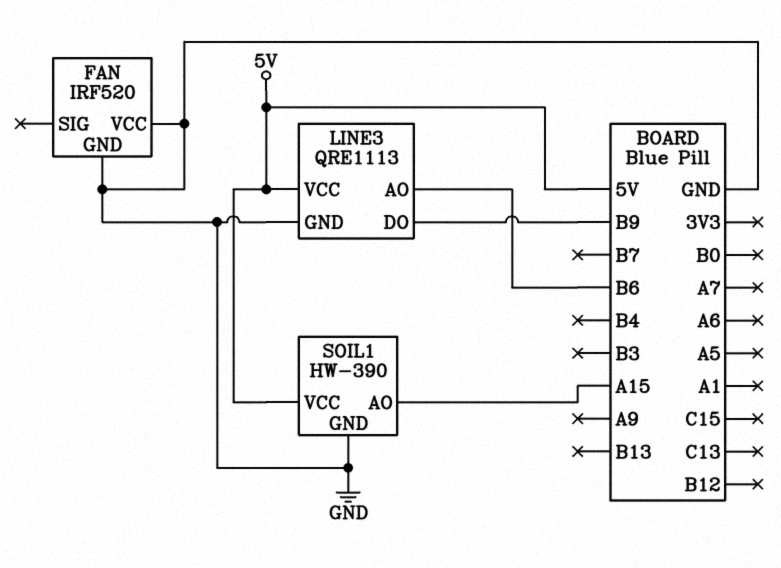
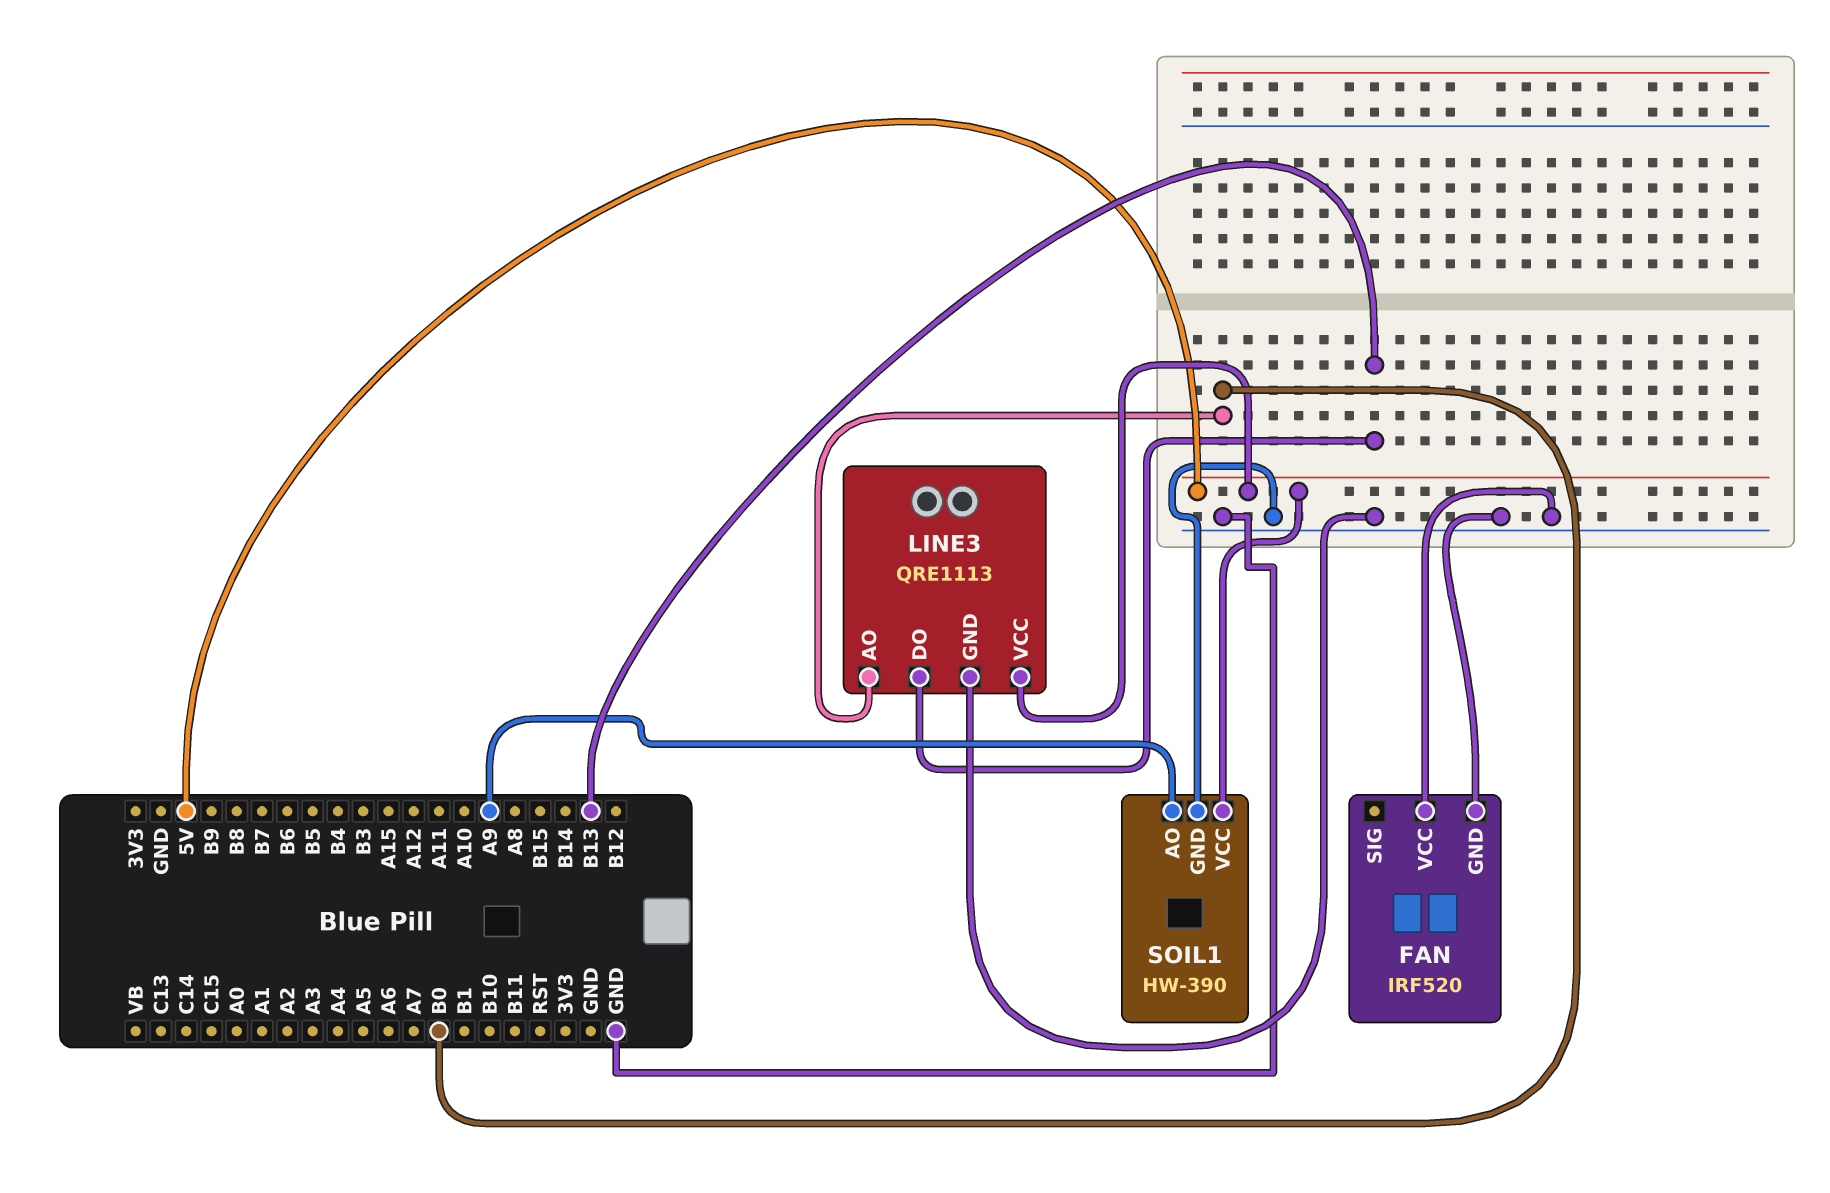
LINE3 pin AO: B6 -> B0
LINE3 pin DO: B9 -> B13
SOIL1 pin AO: A15 -> A9

